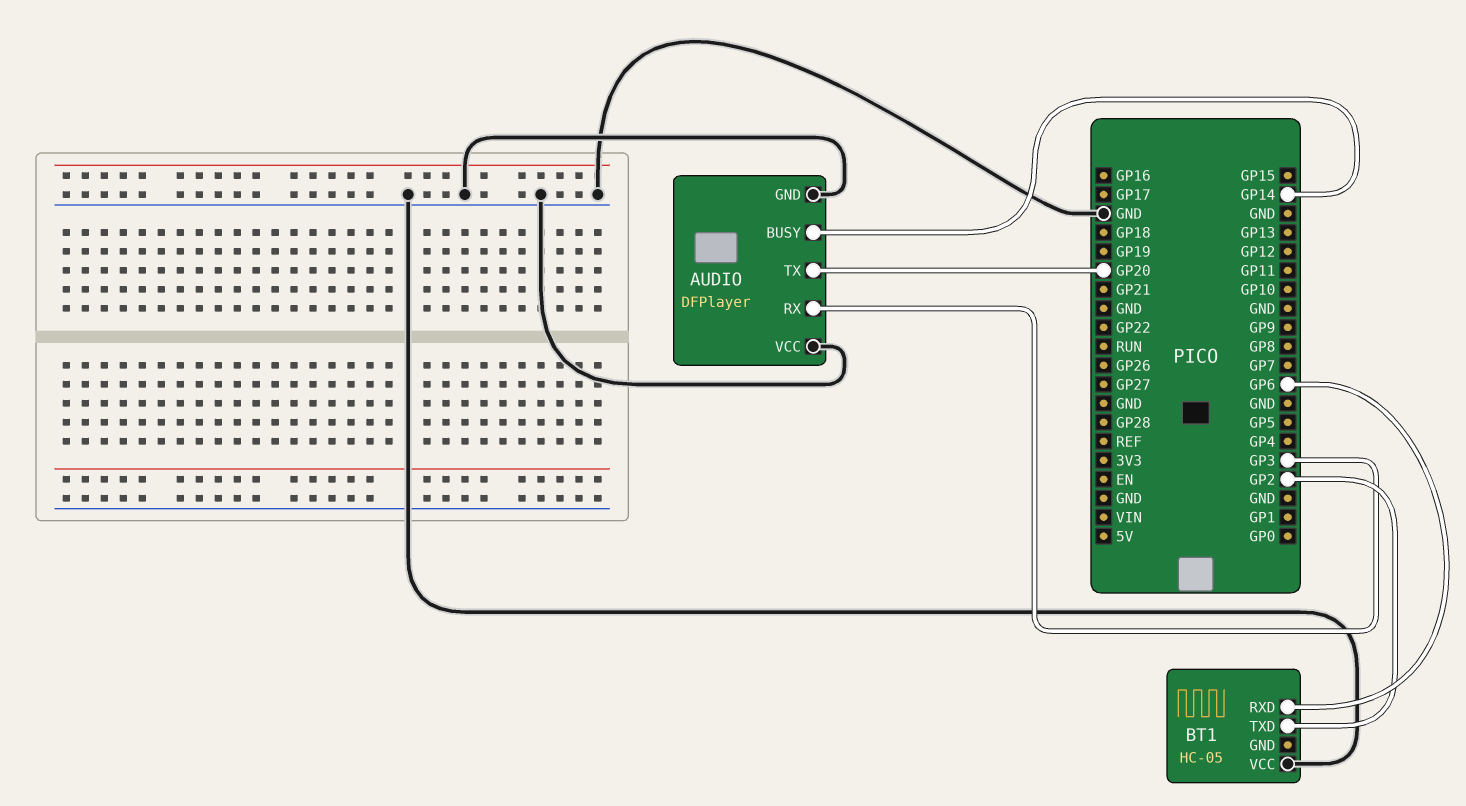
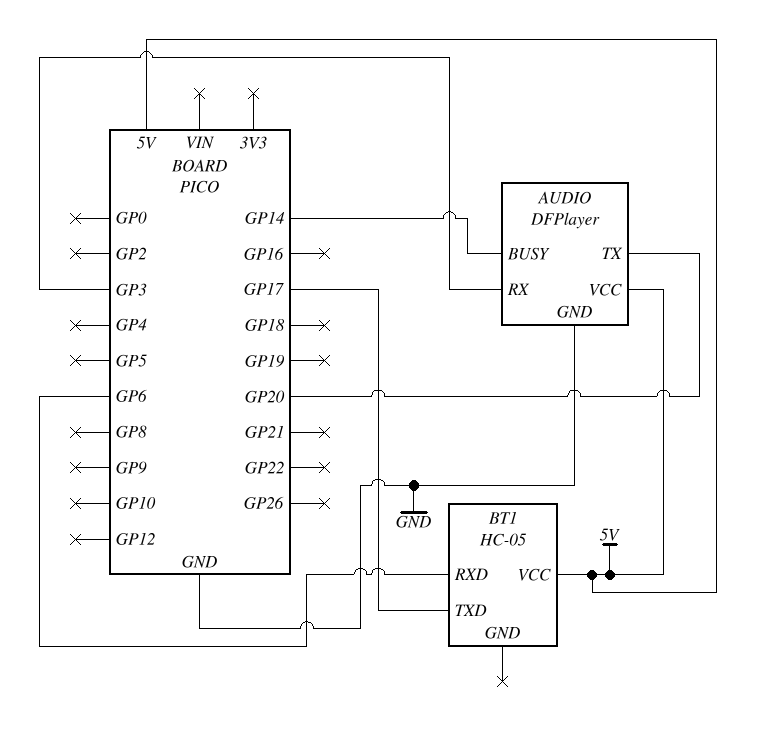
AUDIO pin VCC: GND -> 5V
BT1 pin TXD: GP2 -> GP17
BT1 pin VCC: GND -> 5V

